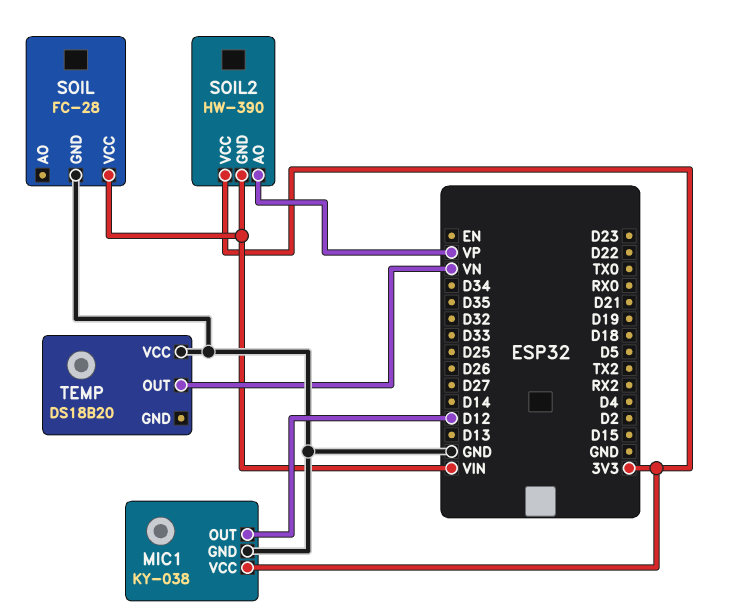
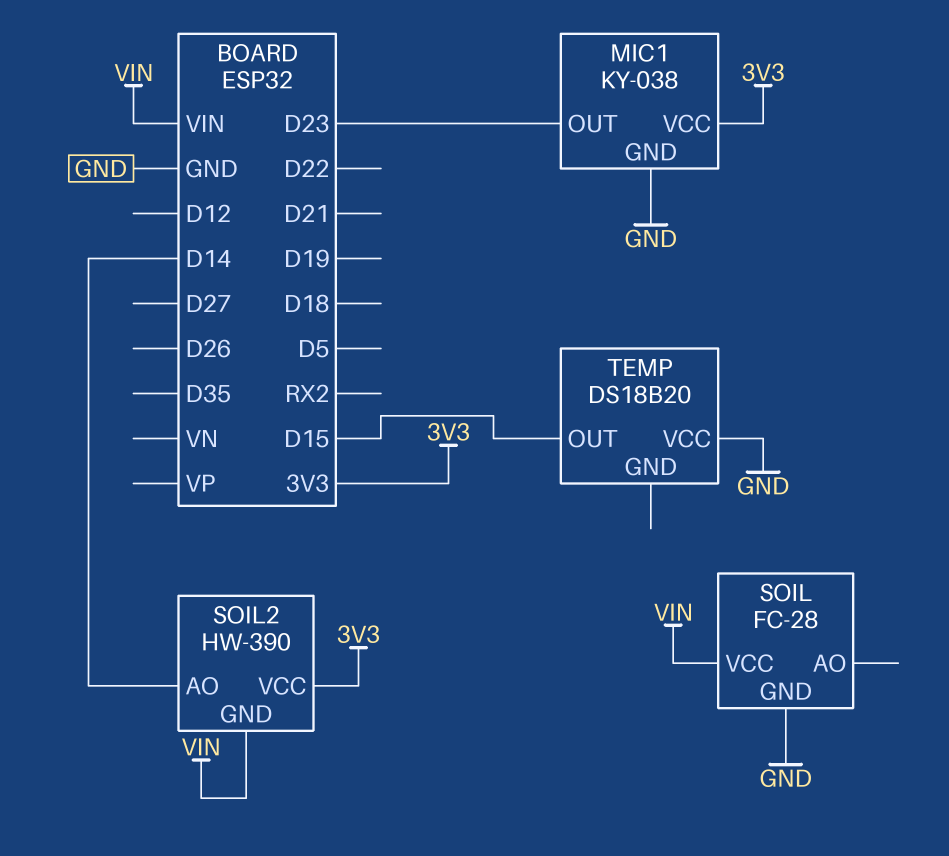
MIC1 pin OUT: D12 -> D23
SOIL2 pin AO: VP -> D14
TEMP pin OUT: VN -> D15

